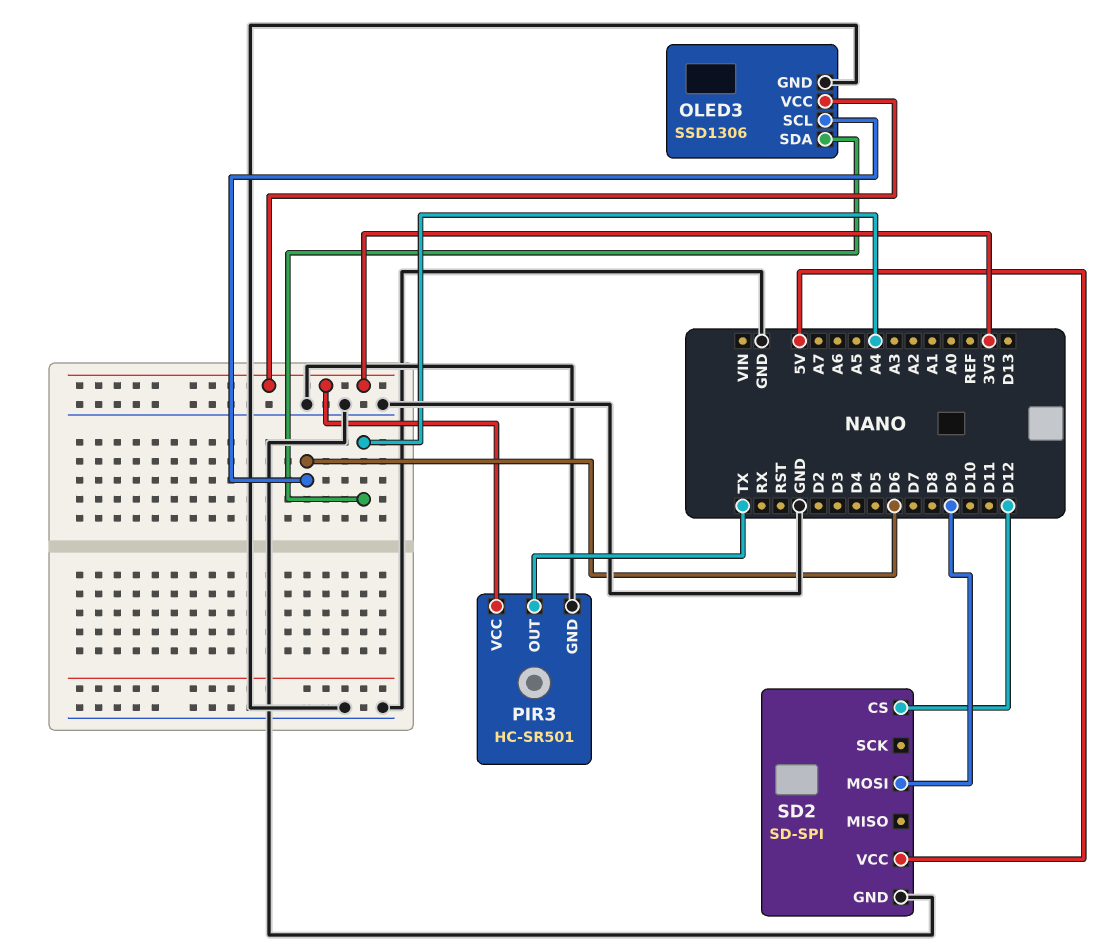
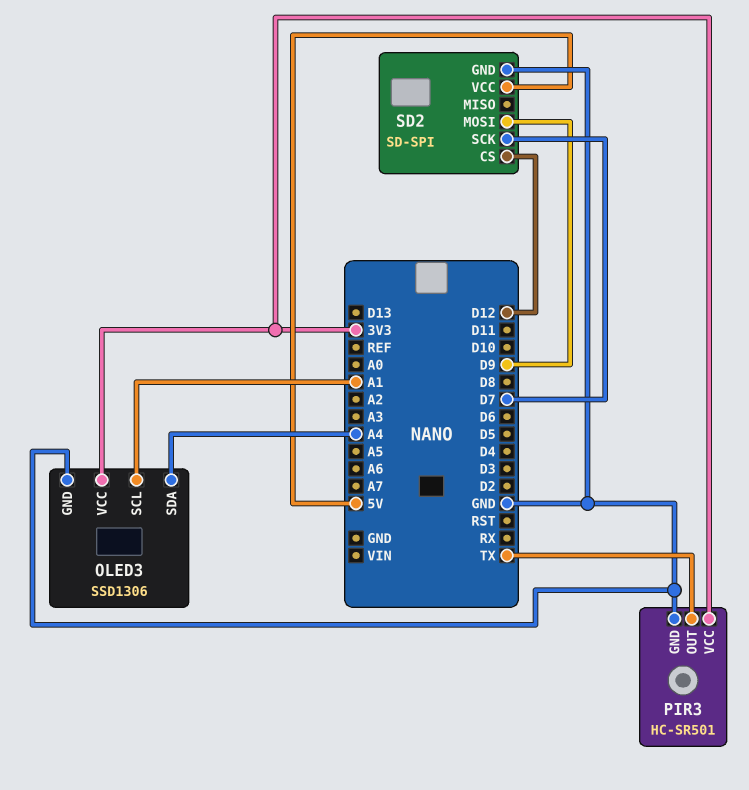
OLED3 pin SCL: D6 -> A1
SD2 pin SCK: none -> D7

